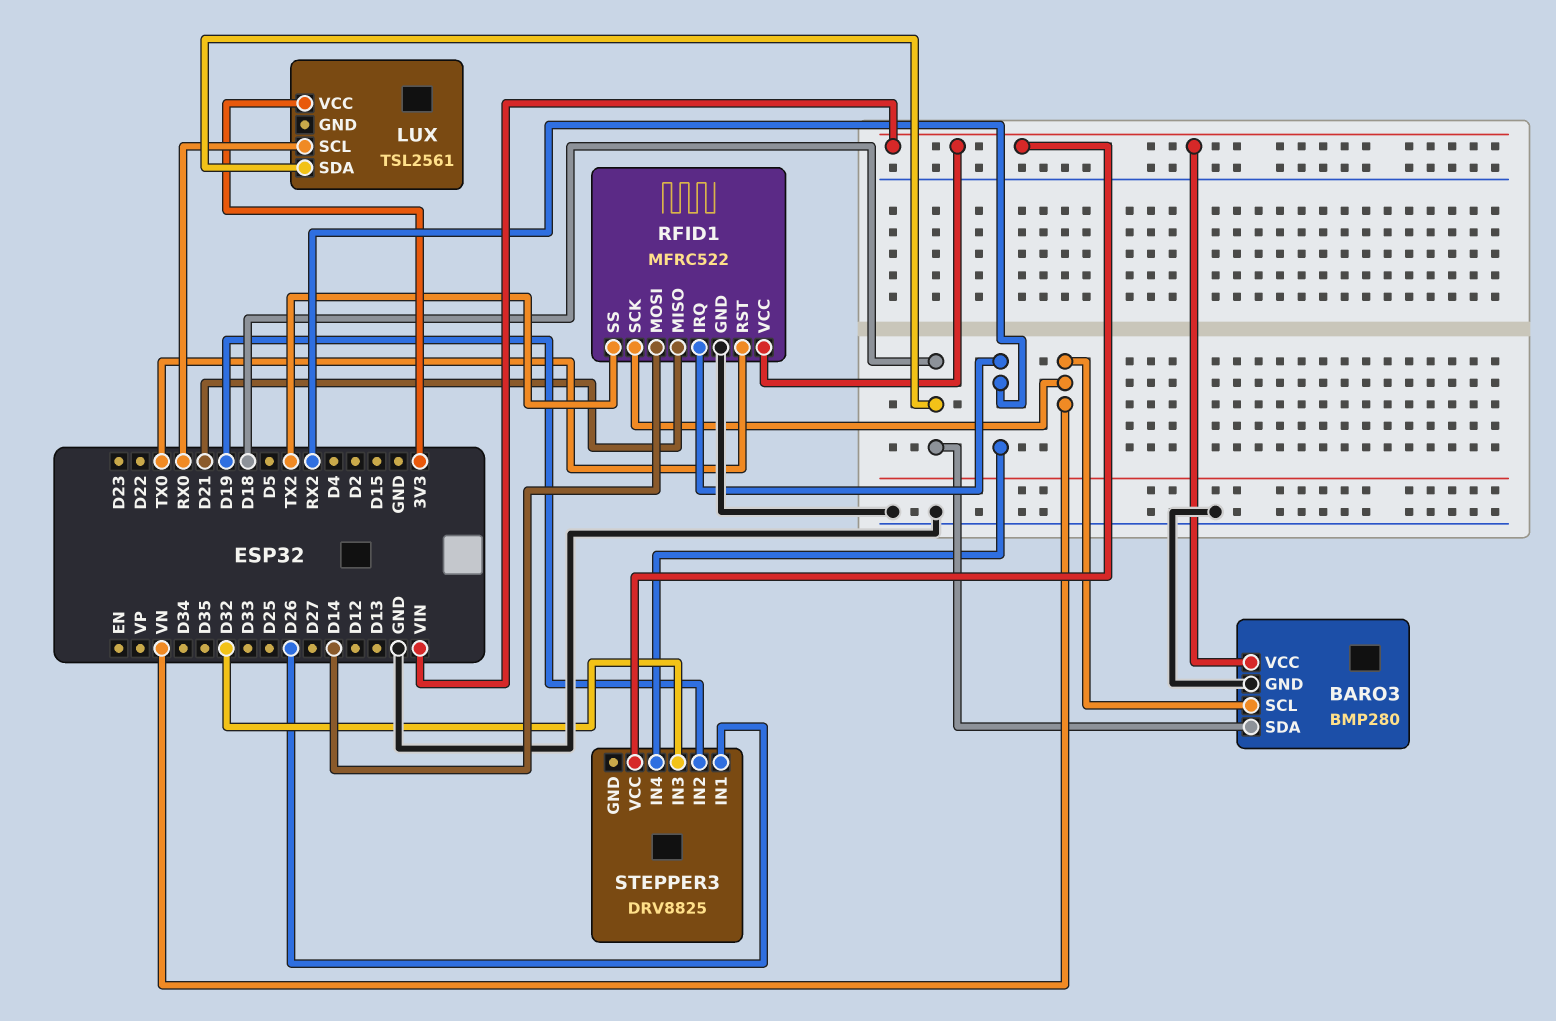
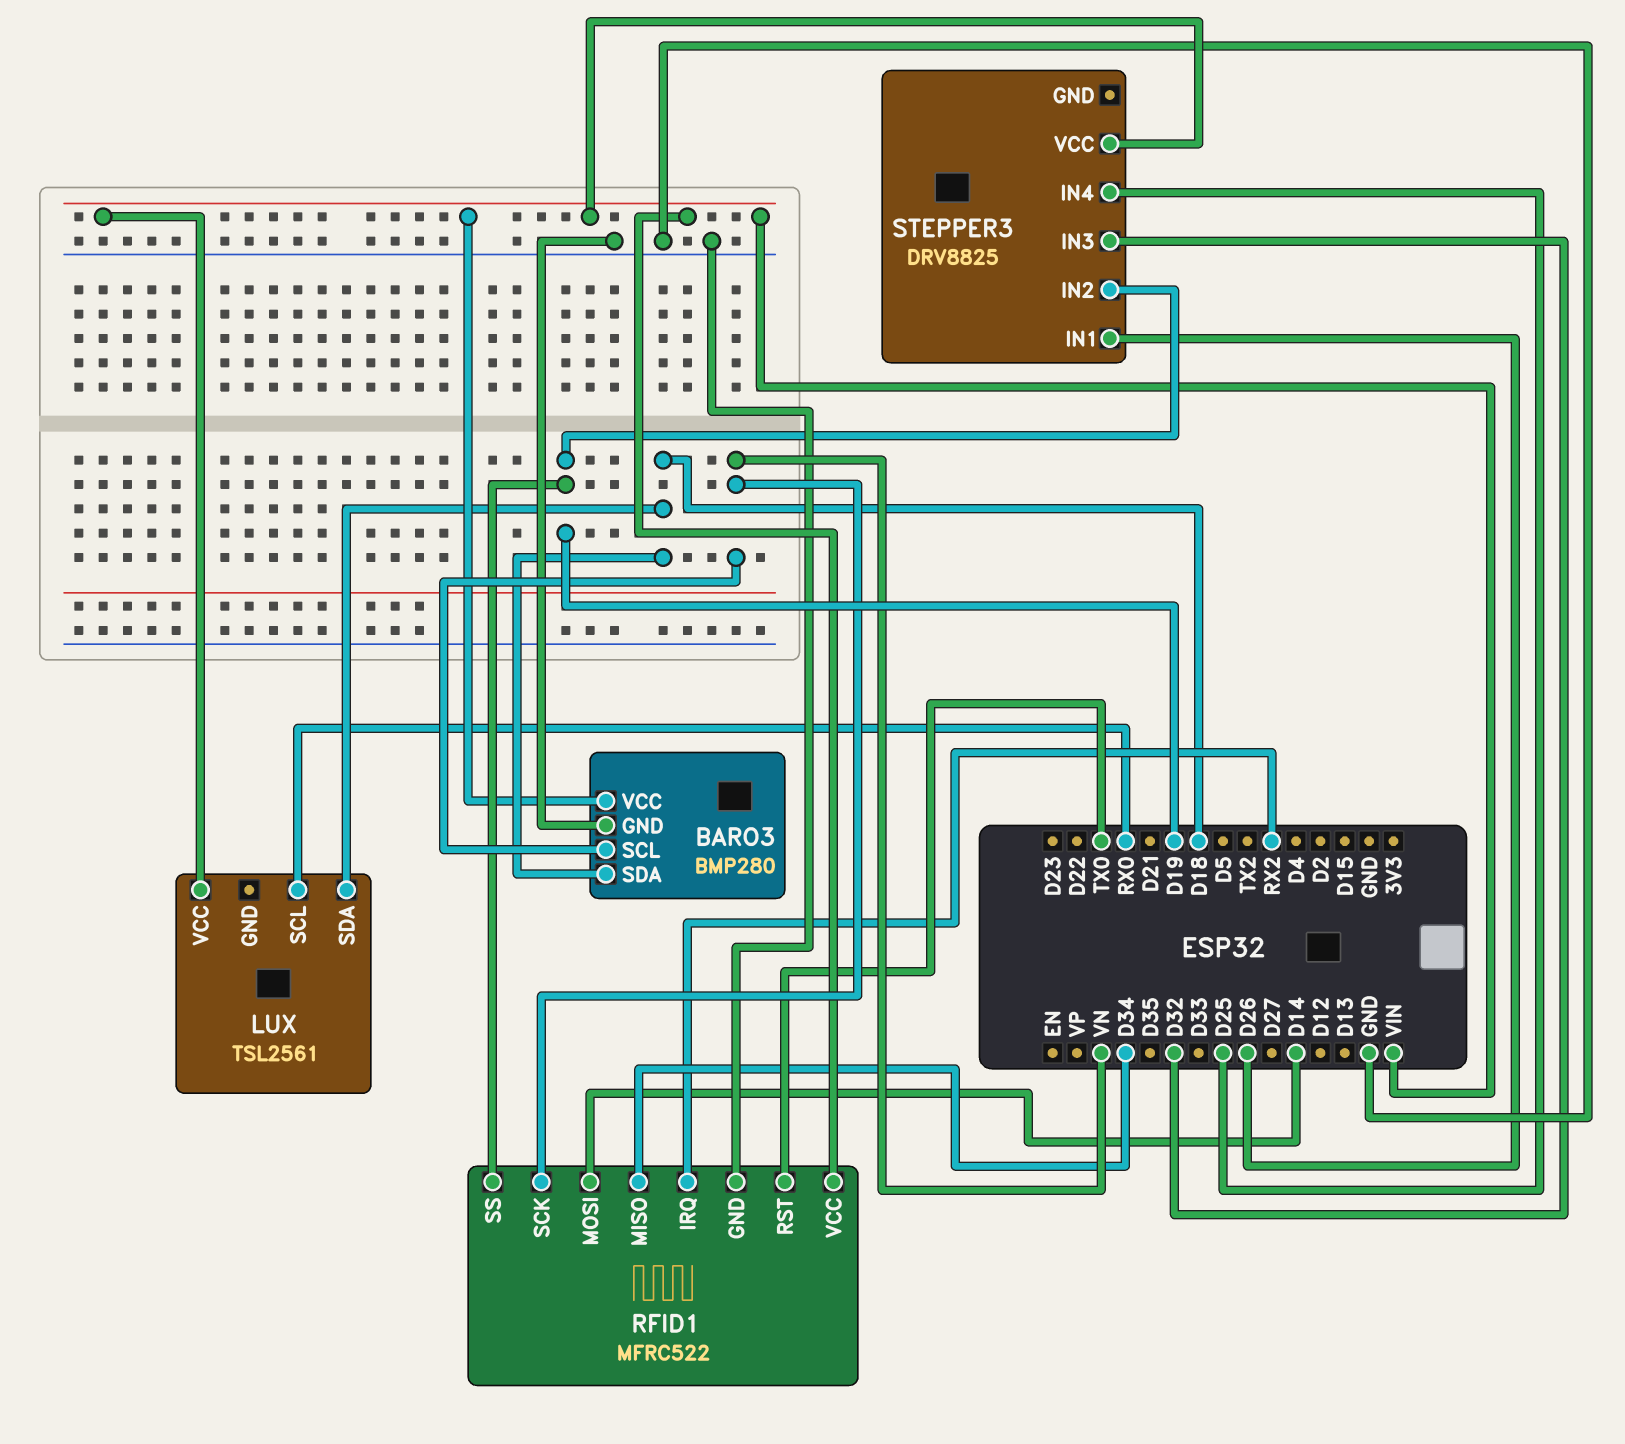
LUX pin VCC: 3V3 -> VIN
RFID1 pin MISO: D21 -> D34
RFID1 pin SS: TX2 -> D19
STEPPER3 pin IN4: RX2 -> D25

